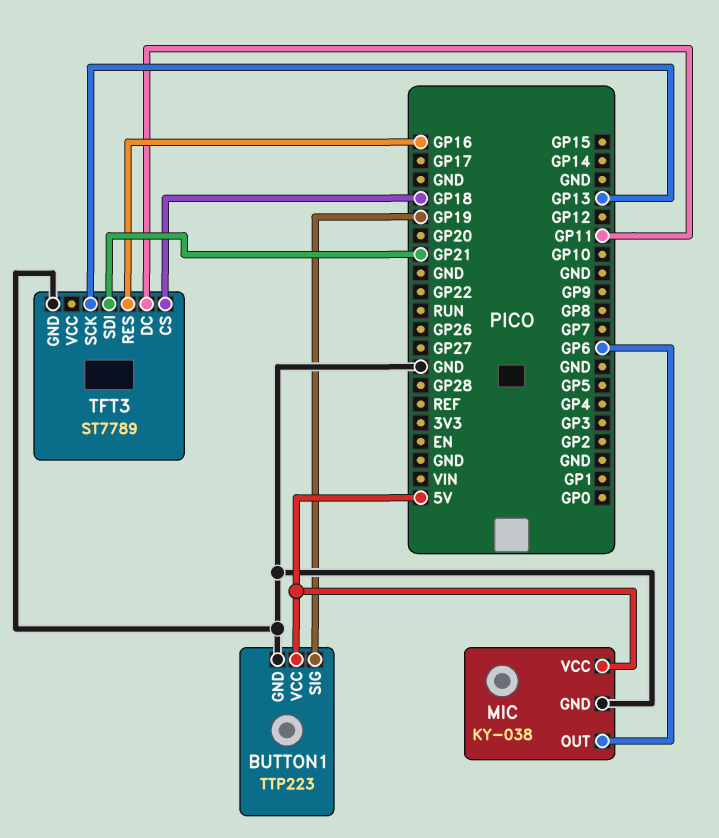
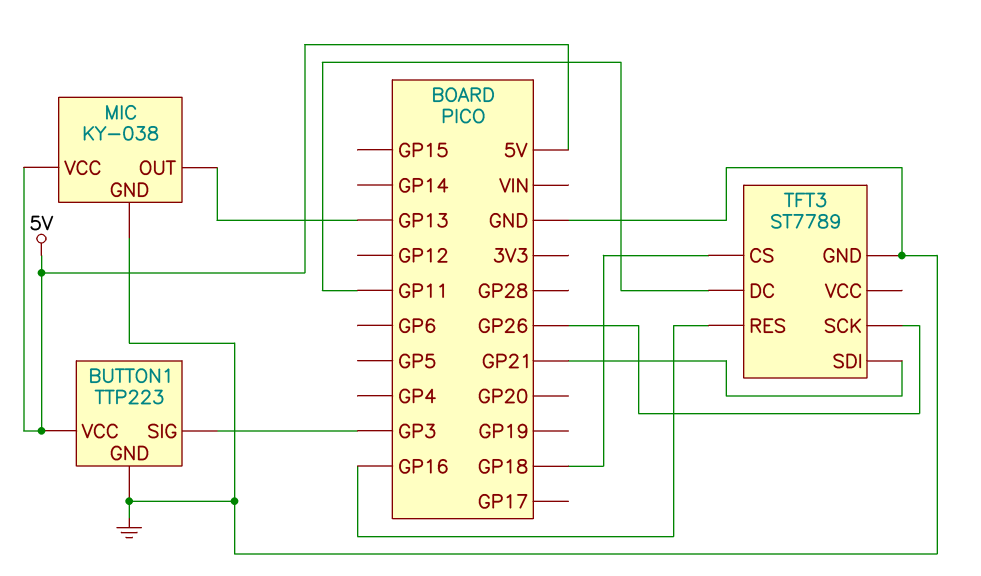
BUTTON1 pin SIG: GP19 -> GP3
MIC pin OUT: GP6 -> GP13
TFT3 pin SCK: GP13 -> GP26

